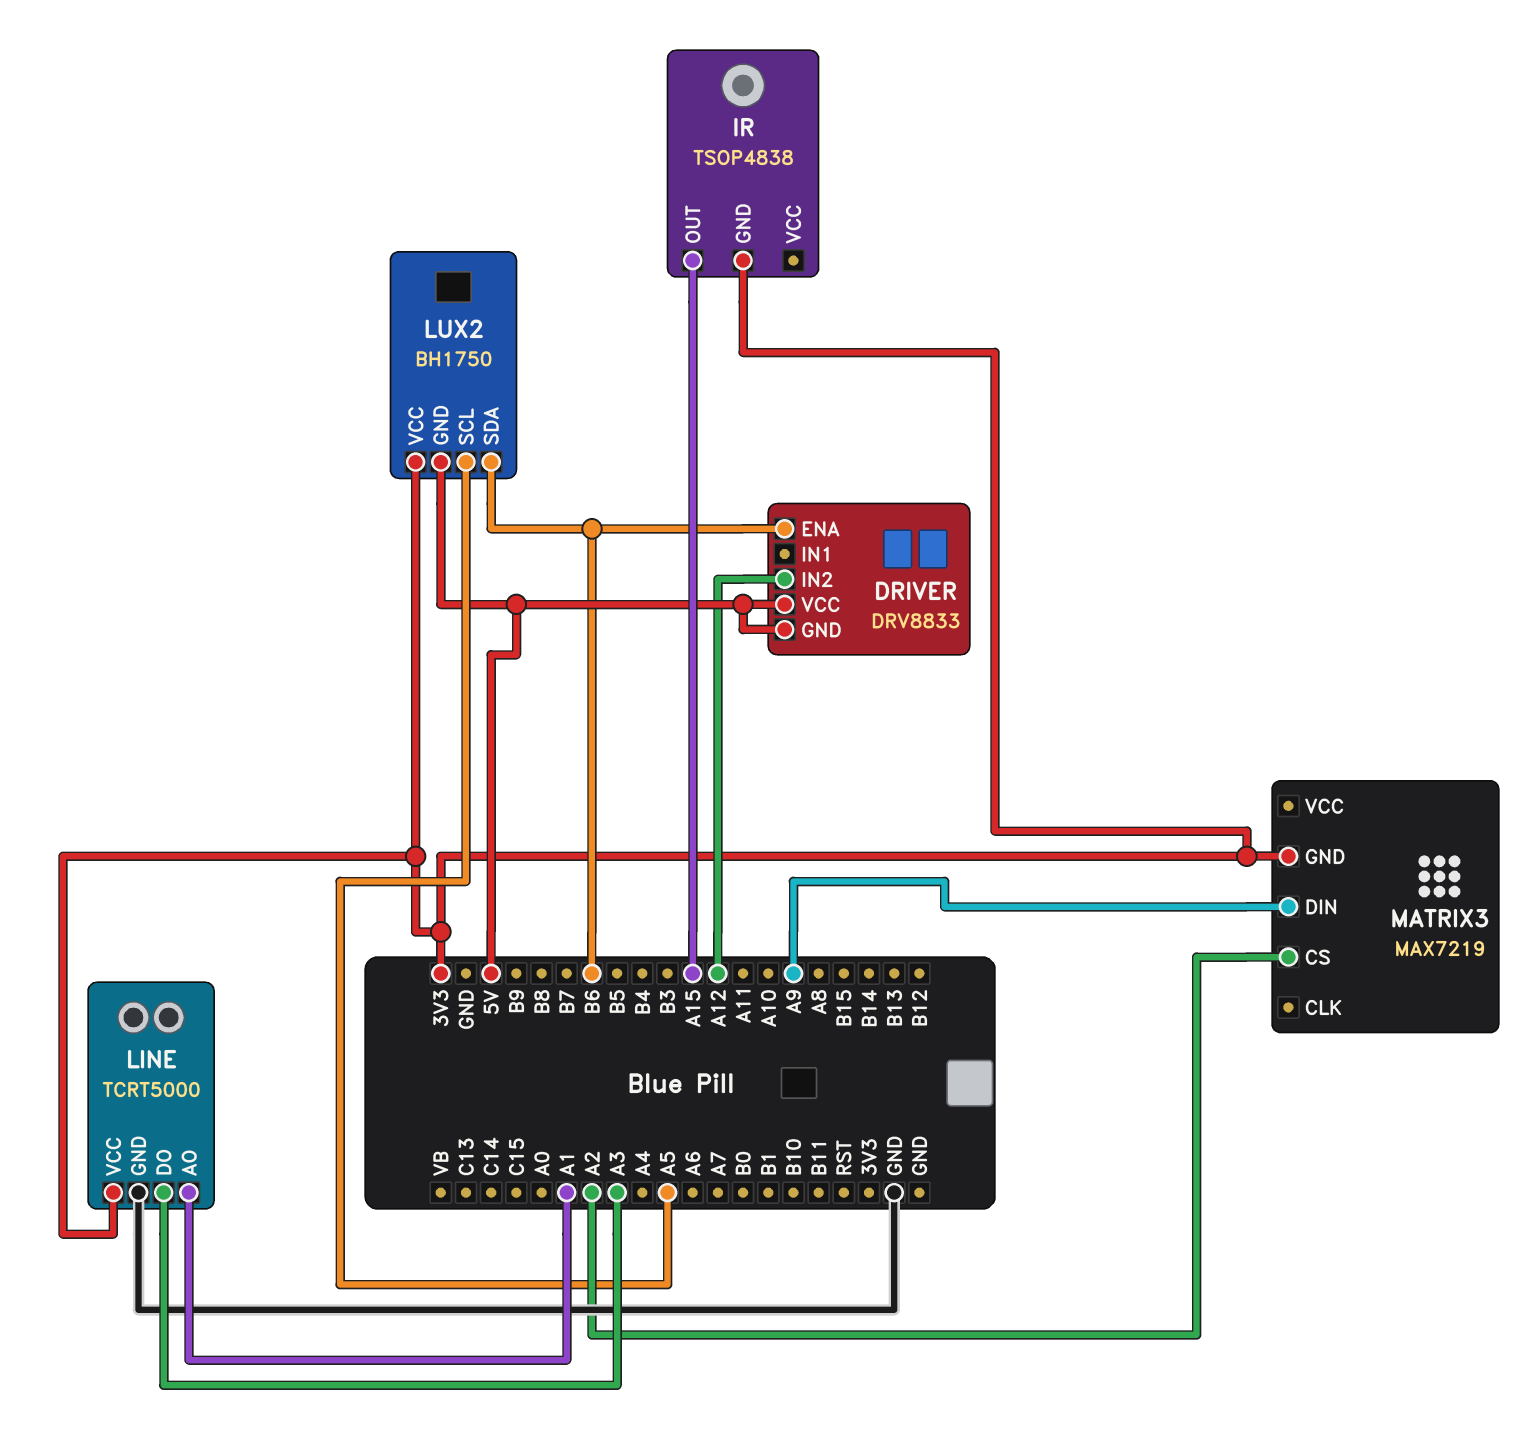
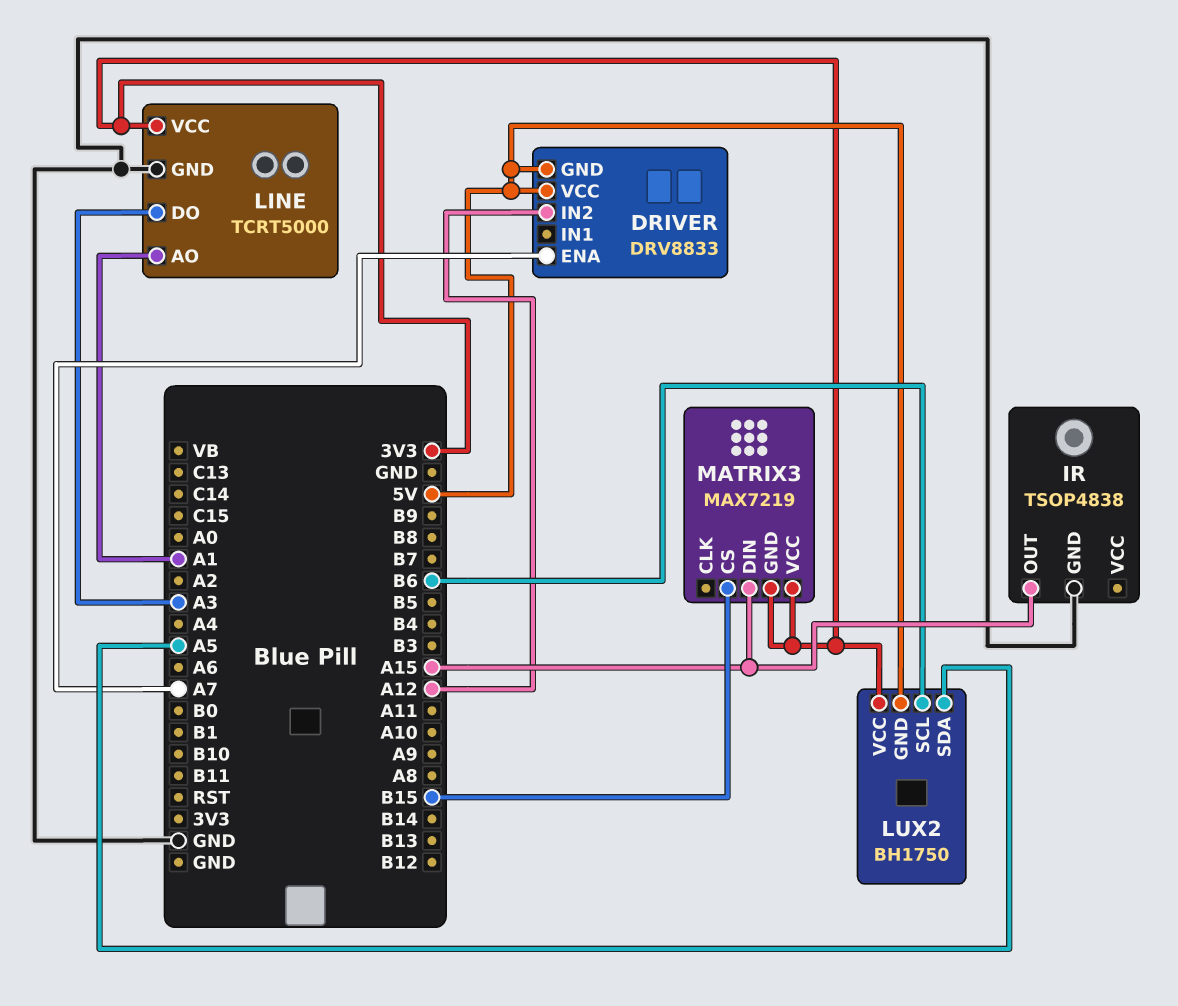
DRIVER pin ENA: B6 -> A7
IR pin GND: 3V3 -> GND
LUX2 pin SCL: A5 -> B6
LUX2 pin SDA: B6 -> A5
MATRIX3 pin CS: A2 -> B15
MATRIX3 pin DIN: A9 -> A15
MATRIX3 pin VCC: none -> 3V3

